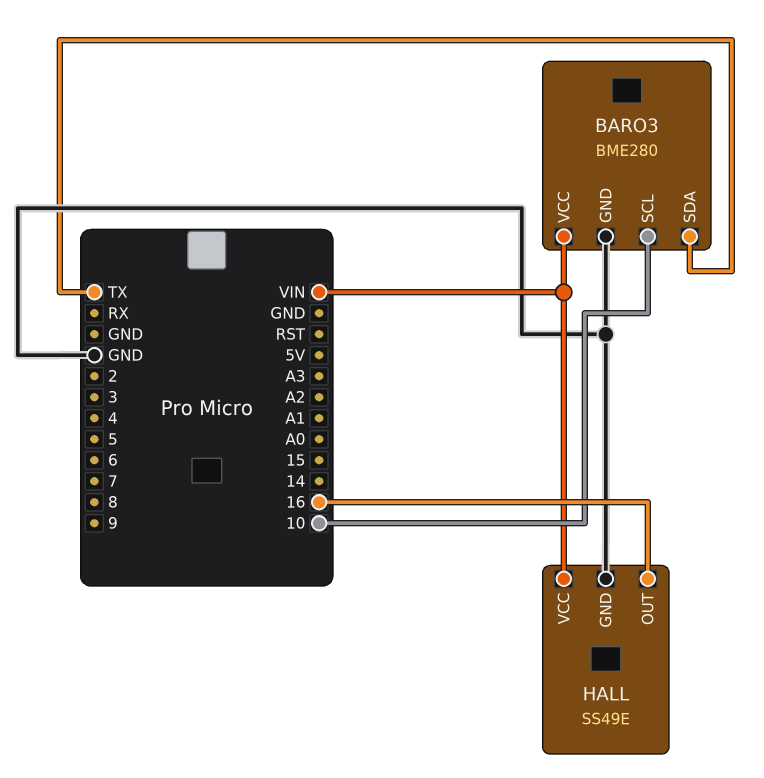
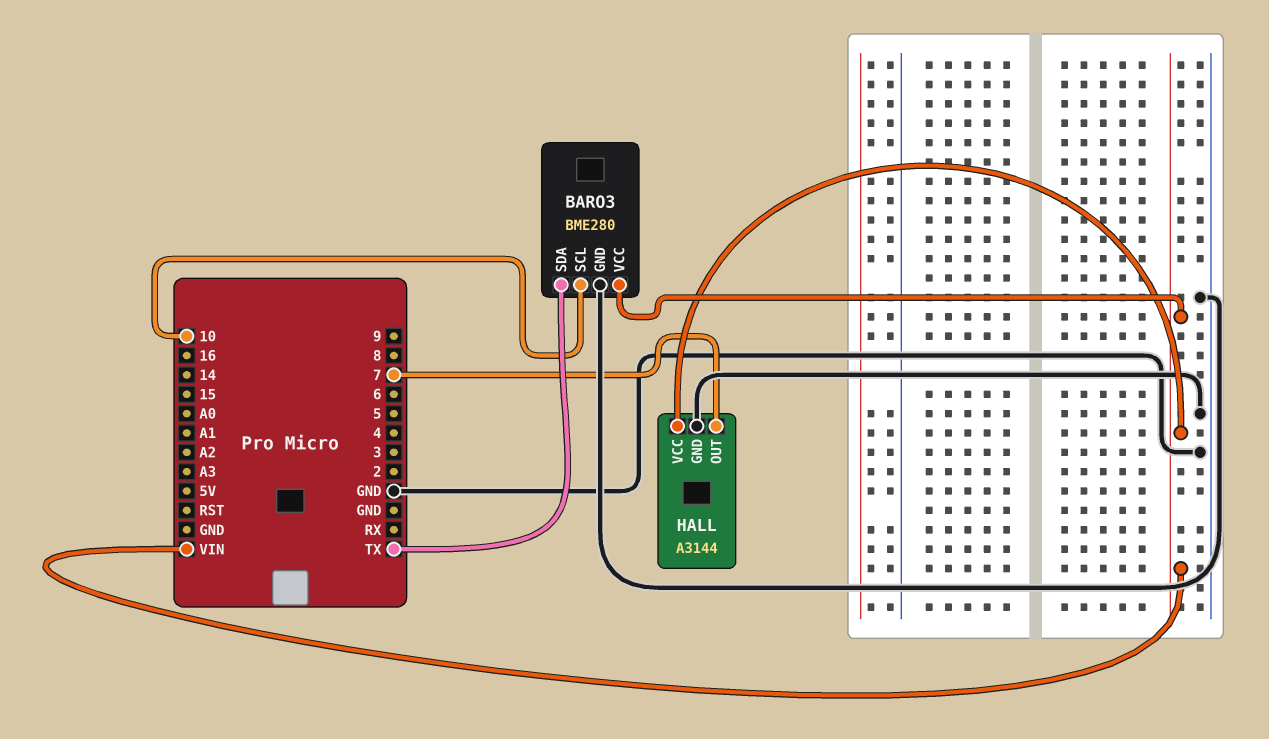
HALL: SS49E -> A3144
HALL pin OUT: 16 -> 7

